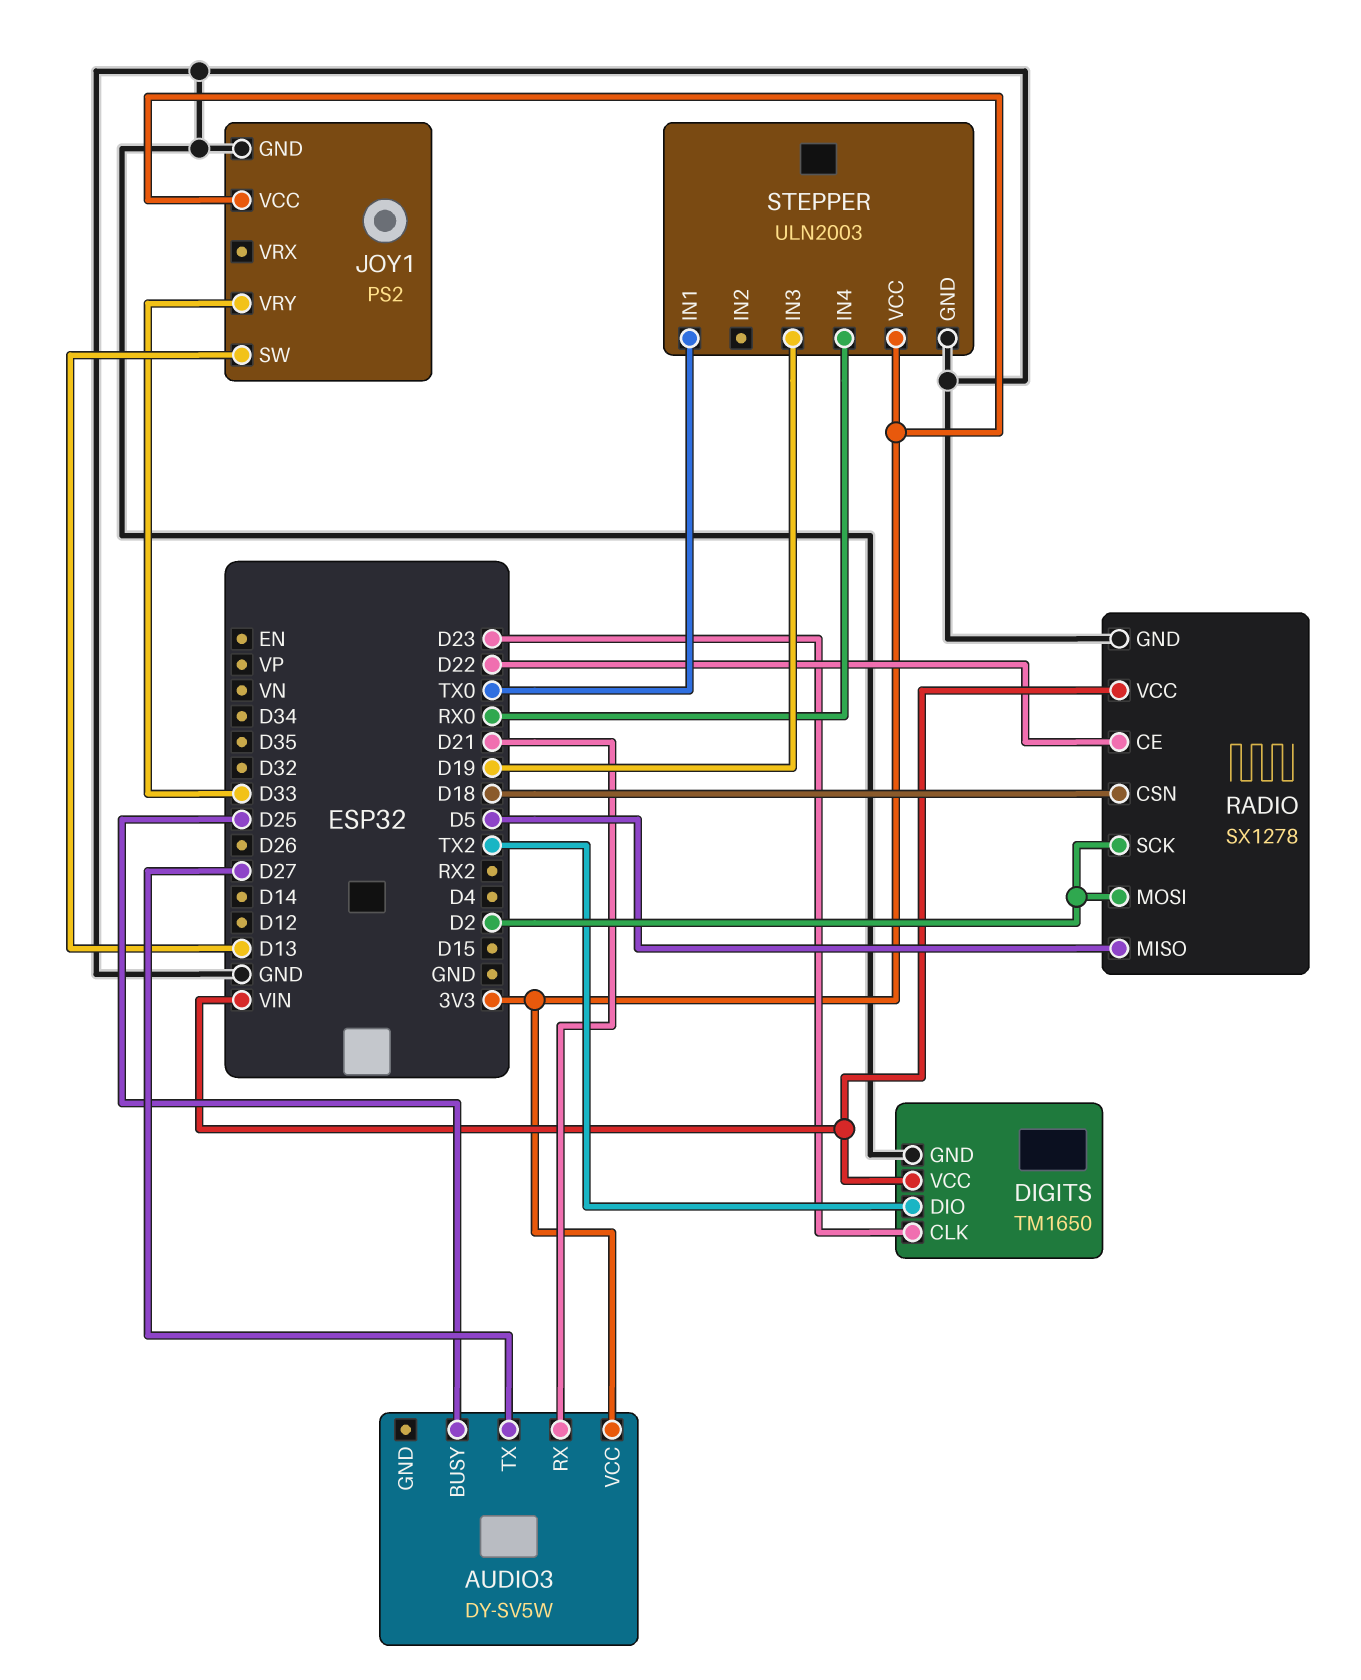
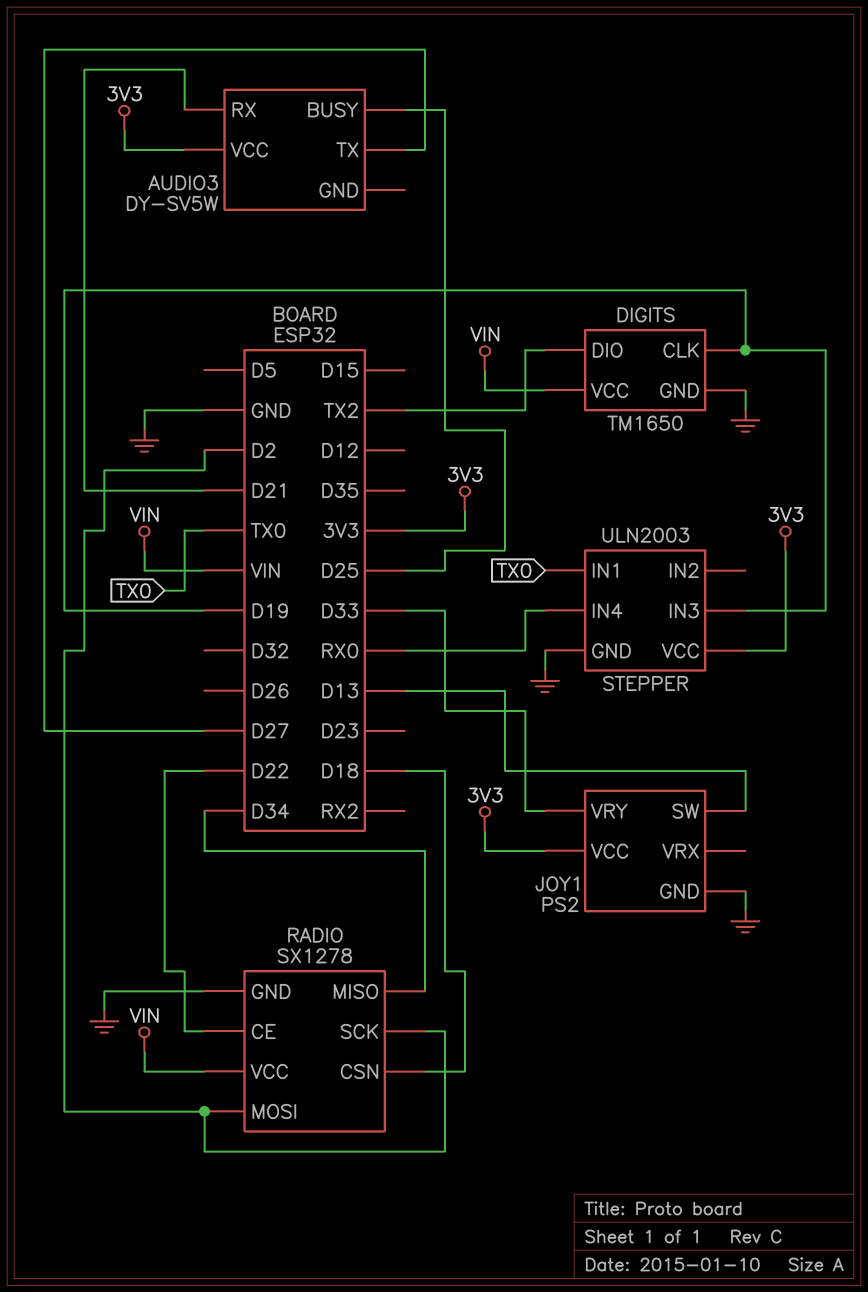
DIGITS pin CLK: D23 -> D19
RADIO pin MISO: D5 -> D34

